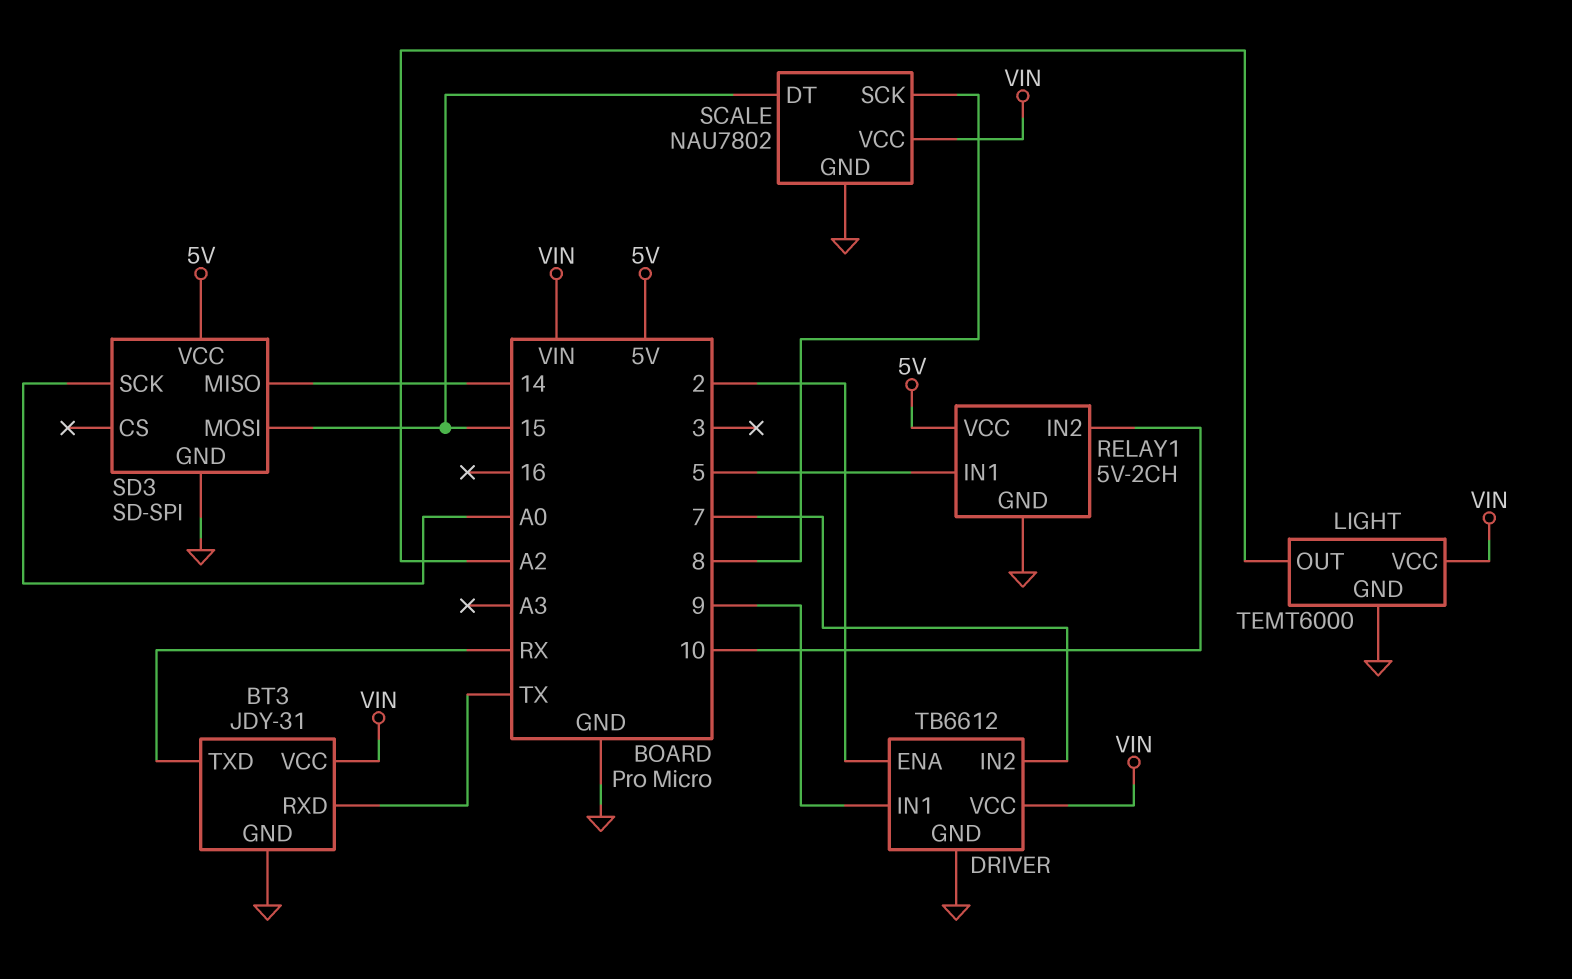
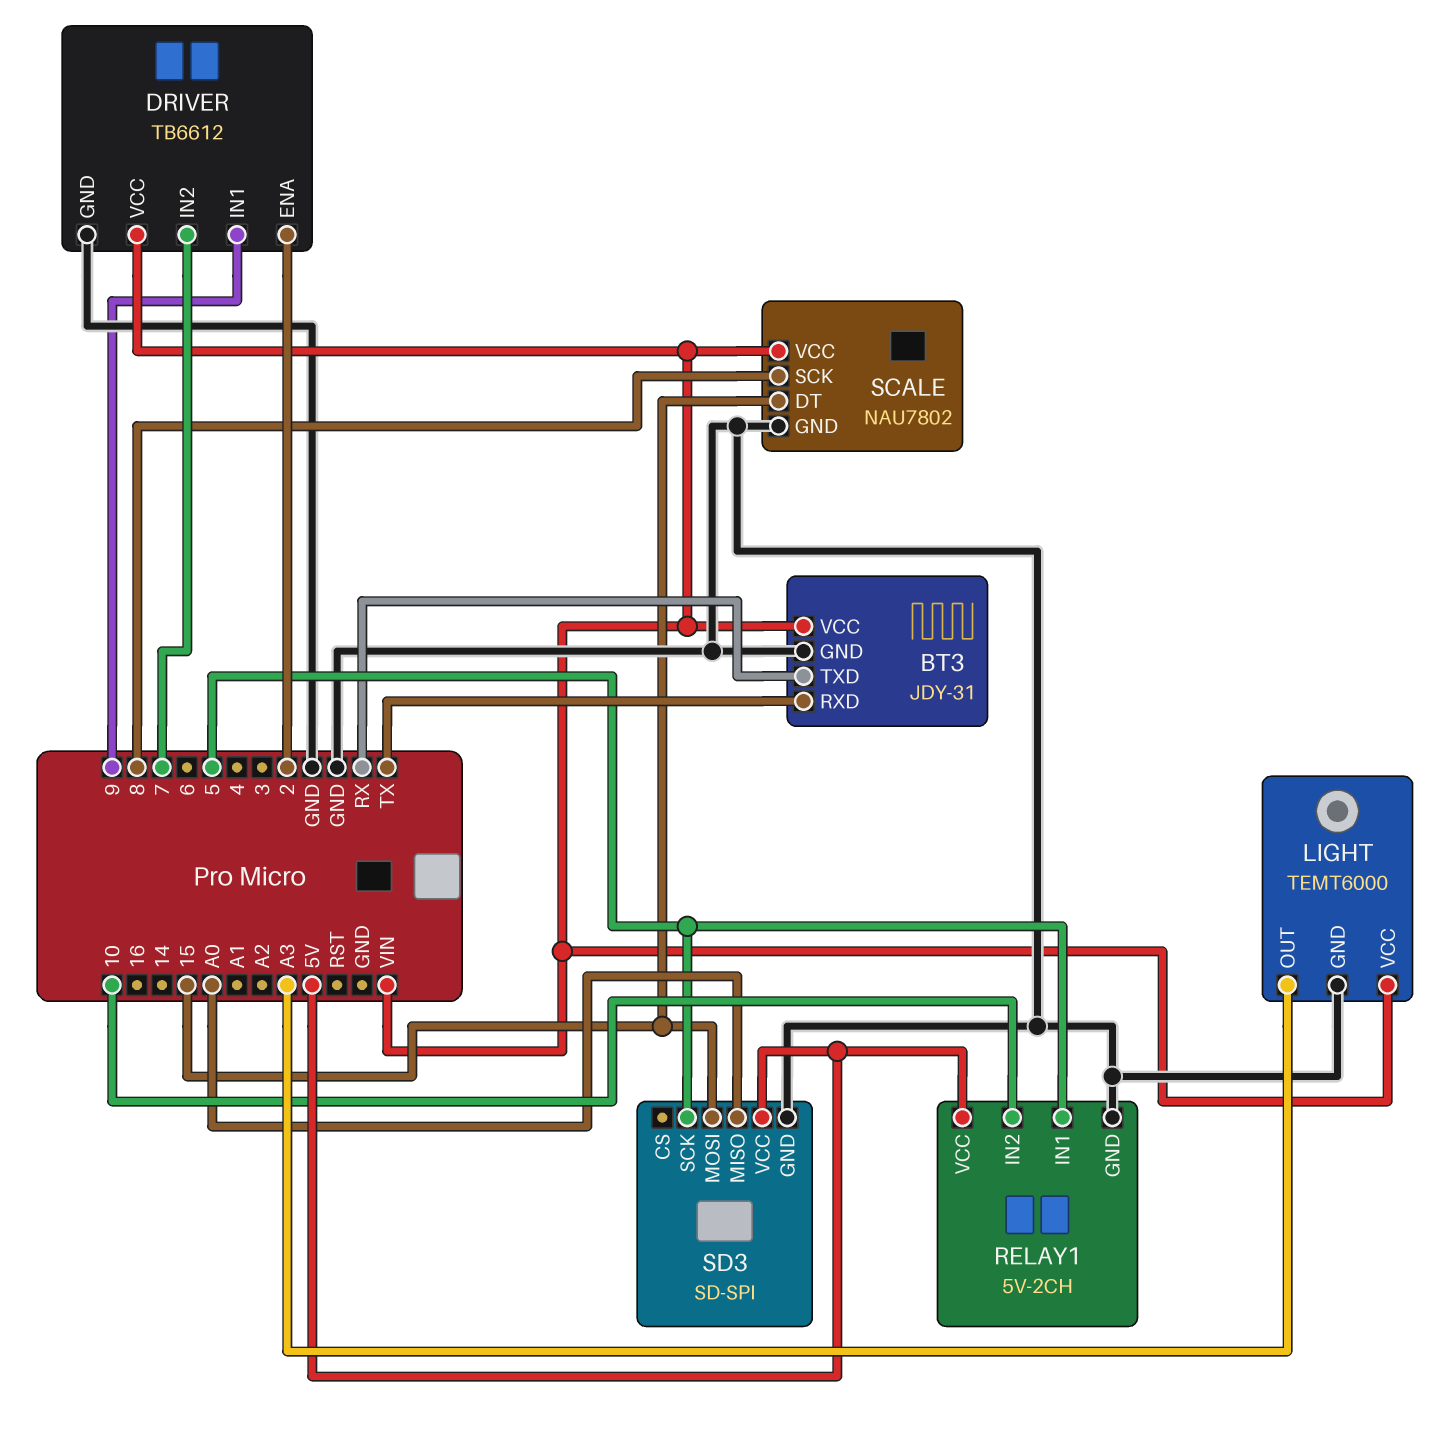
LIGHT pin OUT: A2 -> A3
SD3 pin MISO: 14 -> A0
SD3 pin SCK: A0 -> 5

